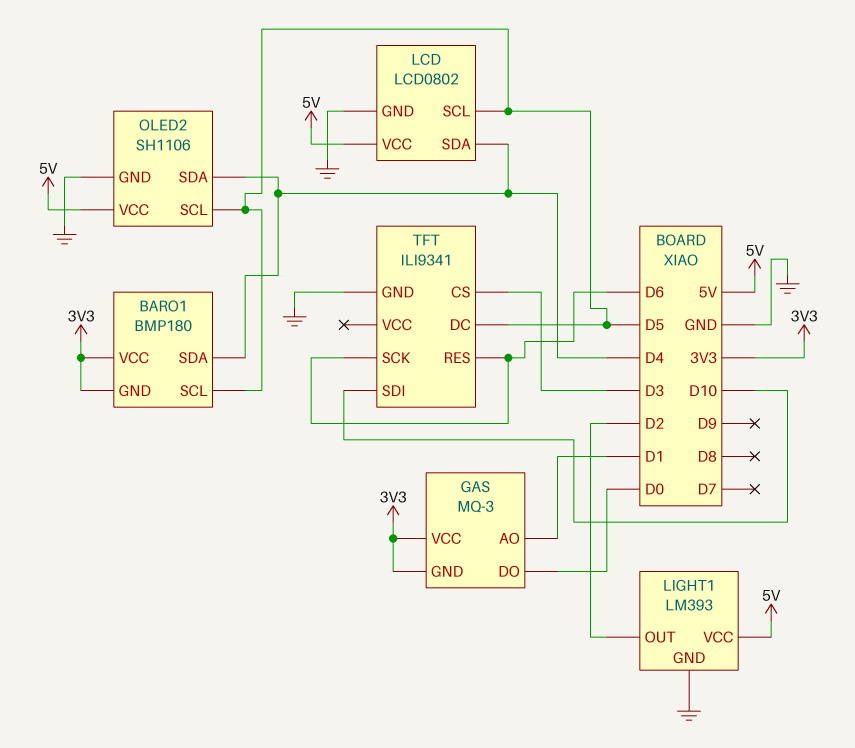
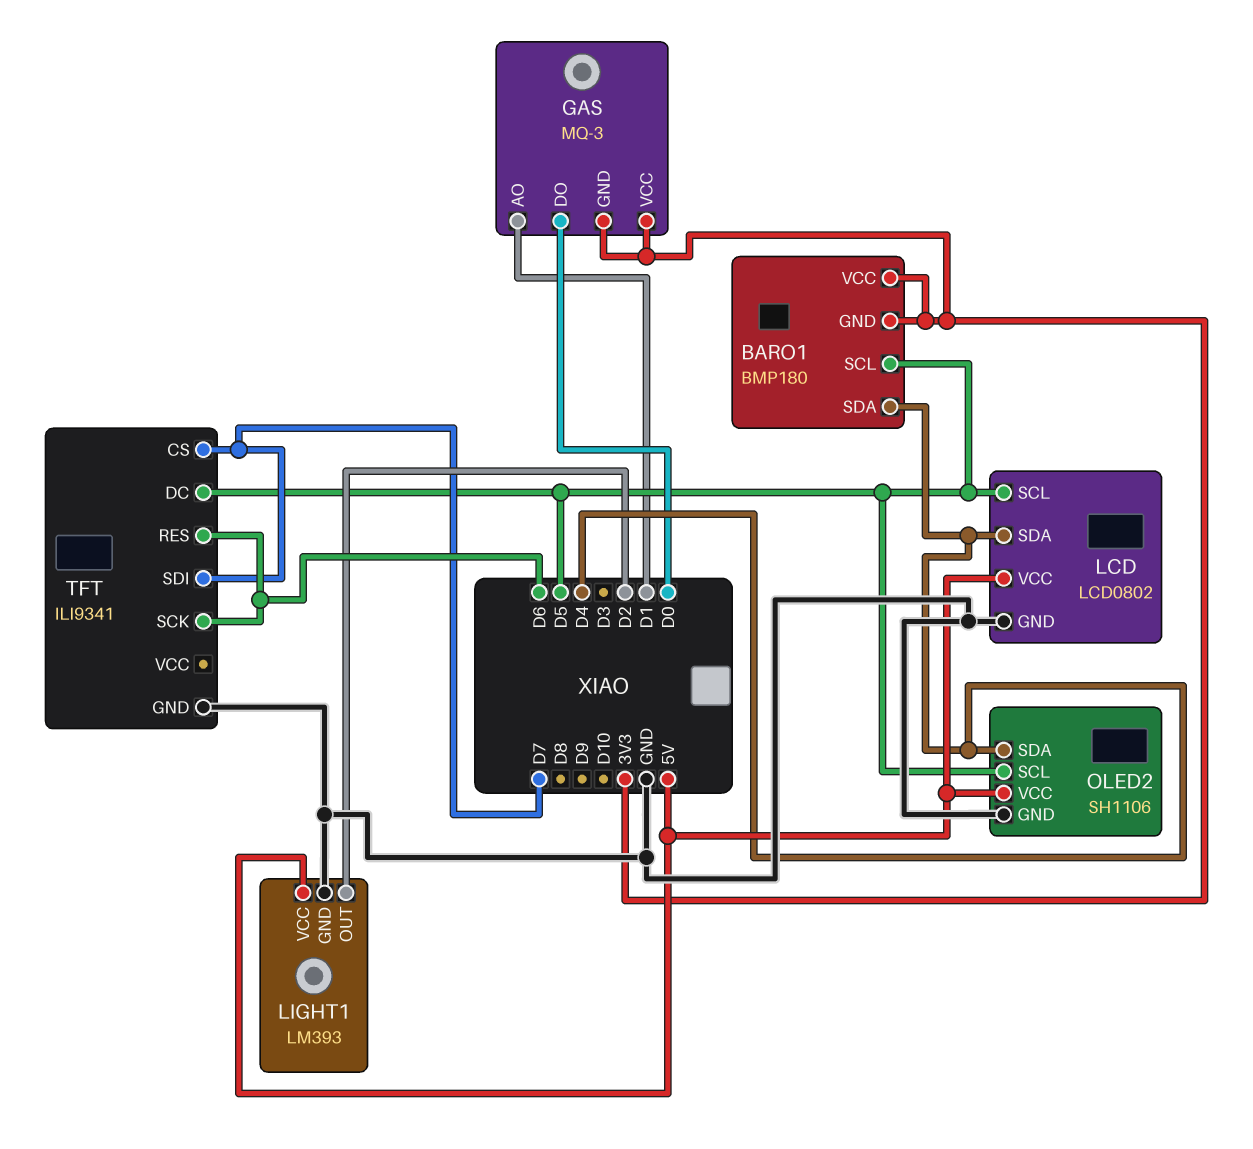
TFT pin CS: D3 -> D7
TFT pin SDI: D10 -> D7

